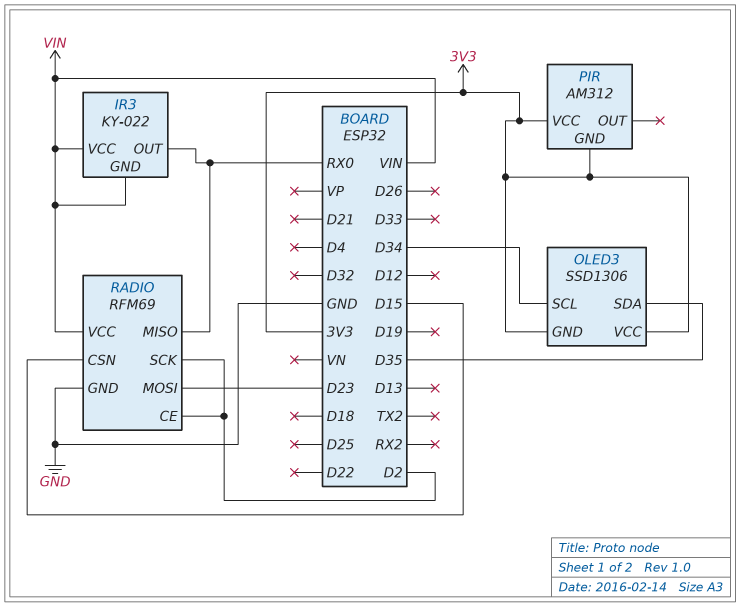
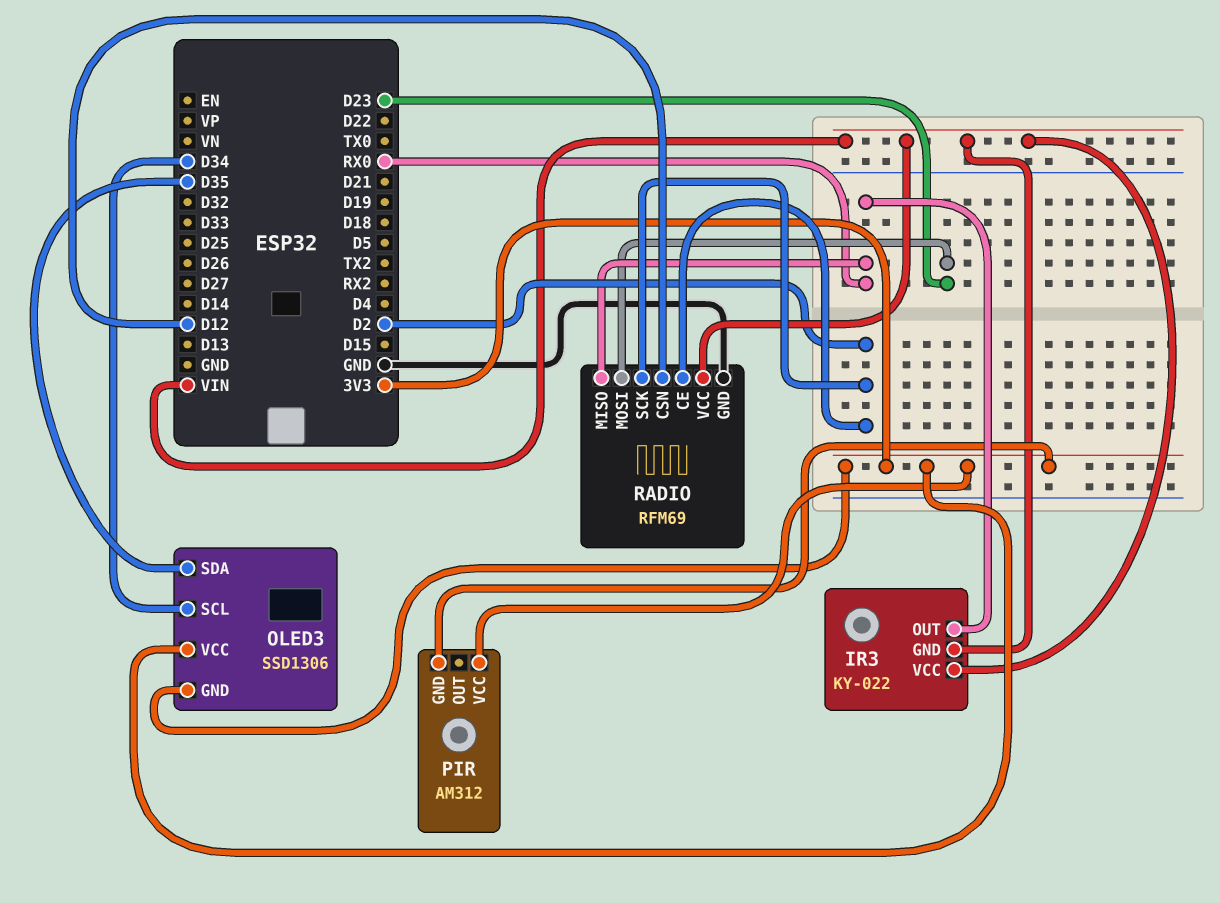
RADIO pin CSN: D15 -> D12

